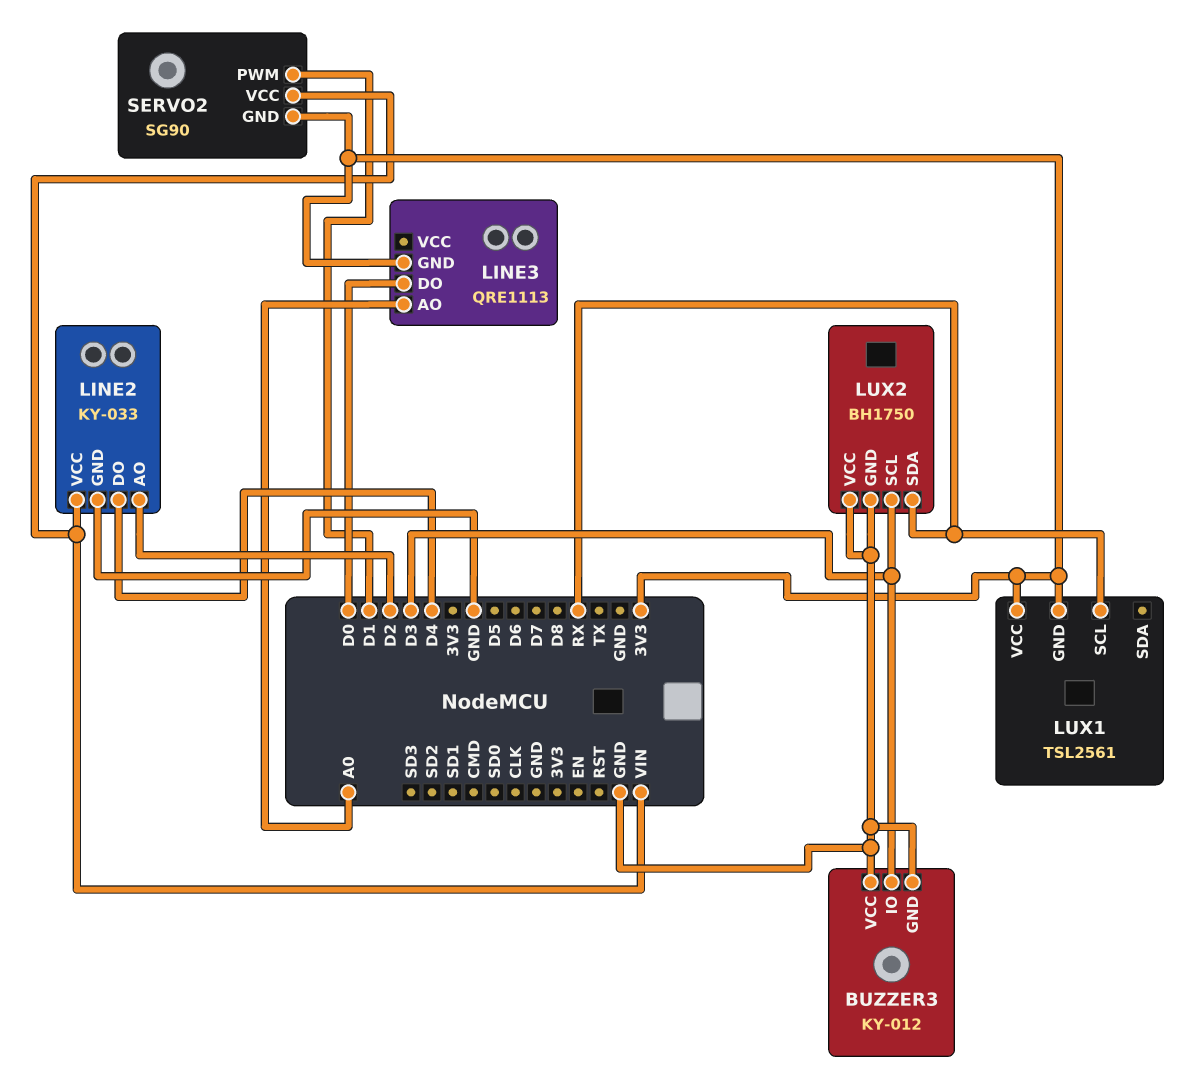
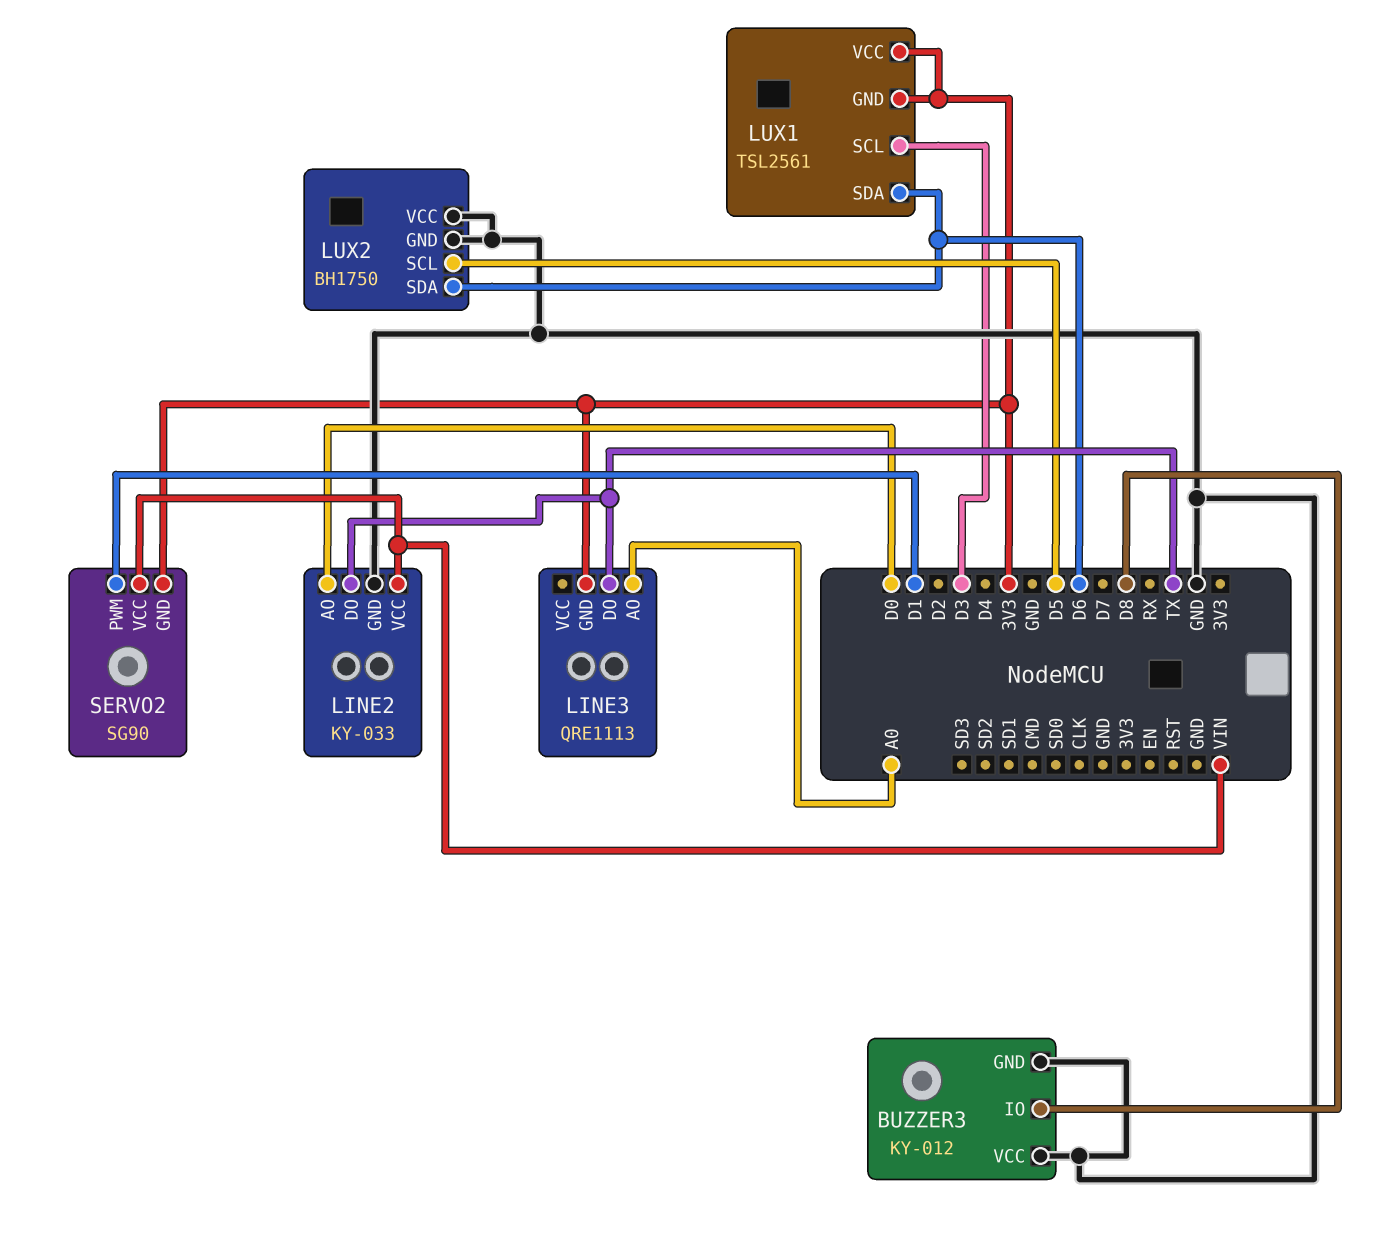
BUZZER3 pin IO: D3 -> D8
LINE2 pin AO: D2 -> D0
LINE2 pin DO: D4 -> TX
LINE3 pin DO: D0 -> TX
LUX1 pin SCL: RX -> D3
LUX1 pin SDA: none -> D6
LUX2 pin SCL: D3 -> D5
LUX2 pin SDA: RX -> D6

